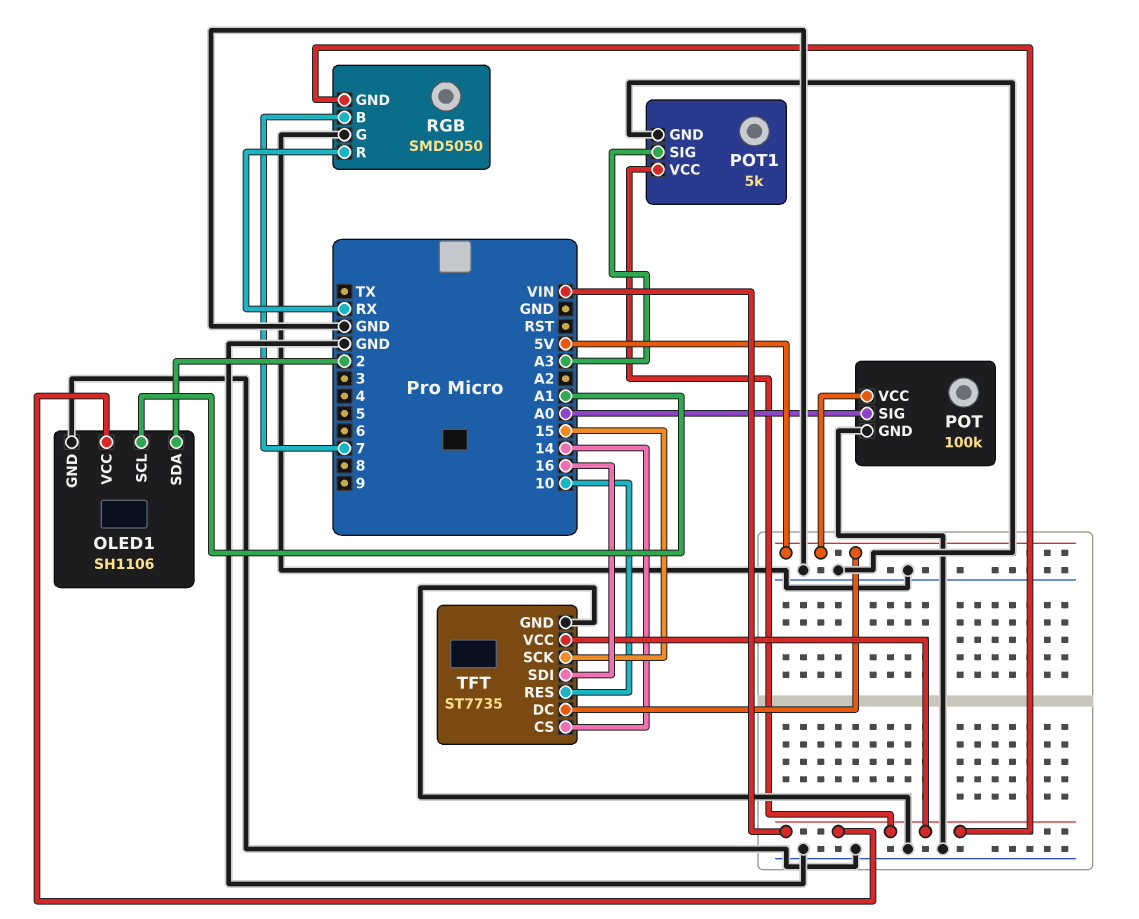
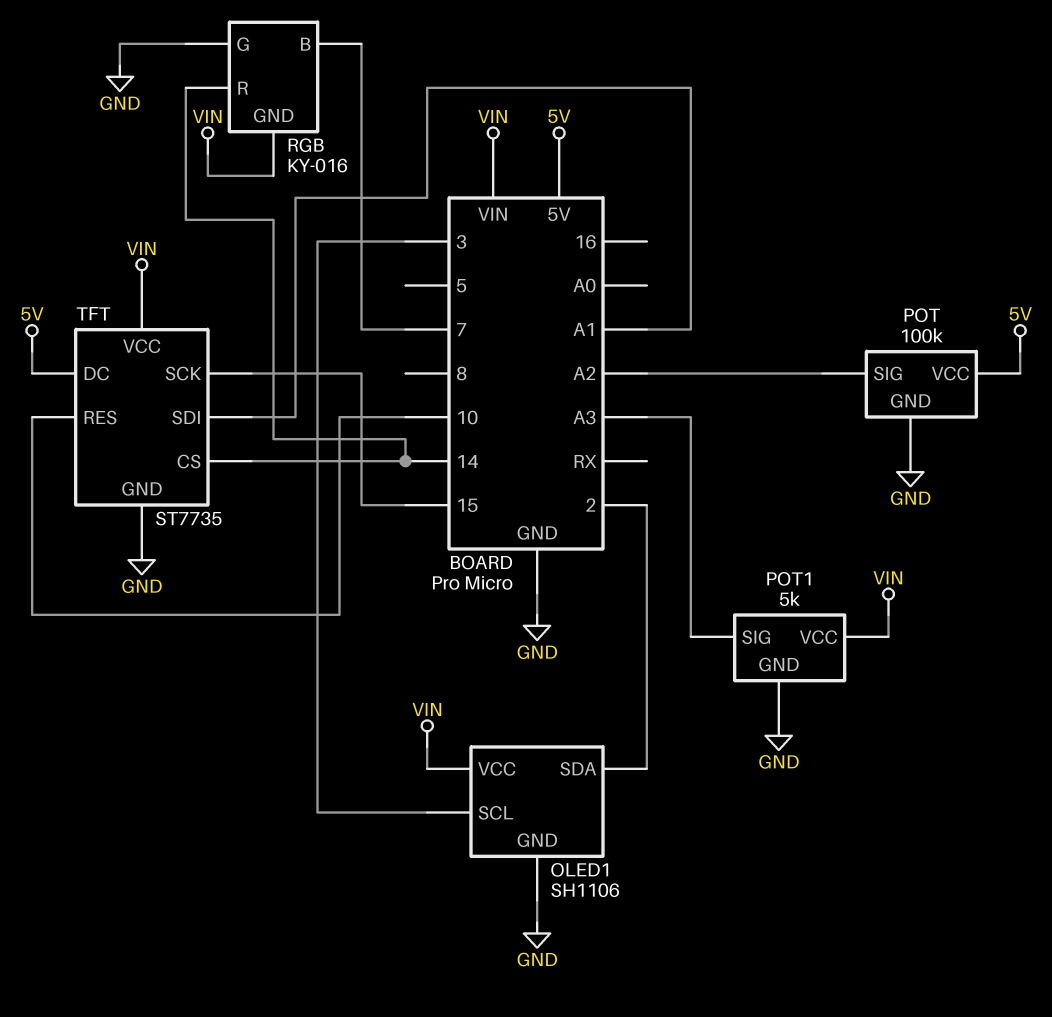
OLED1 pin SCL: A1 -> 3
POT pin SIG: A0 -> A2
RGB: SMD5050 -> KY-016
RGB pin R: RX -> 14
TFT pin SDI: 16 -> A1

